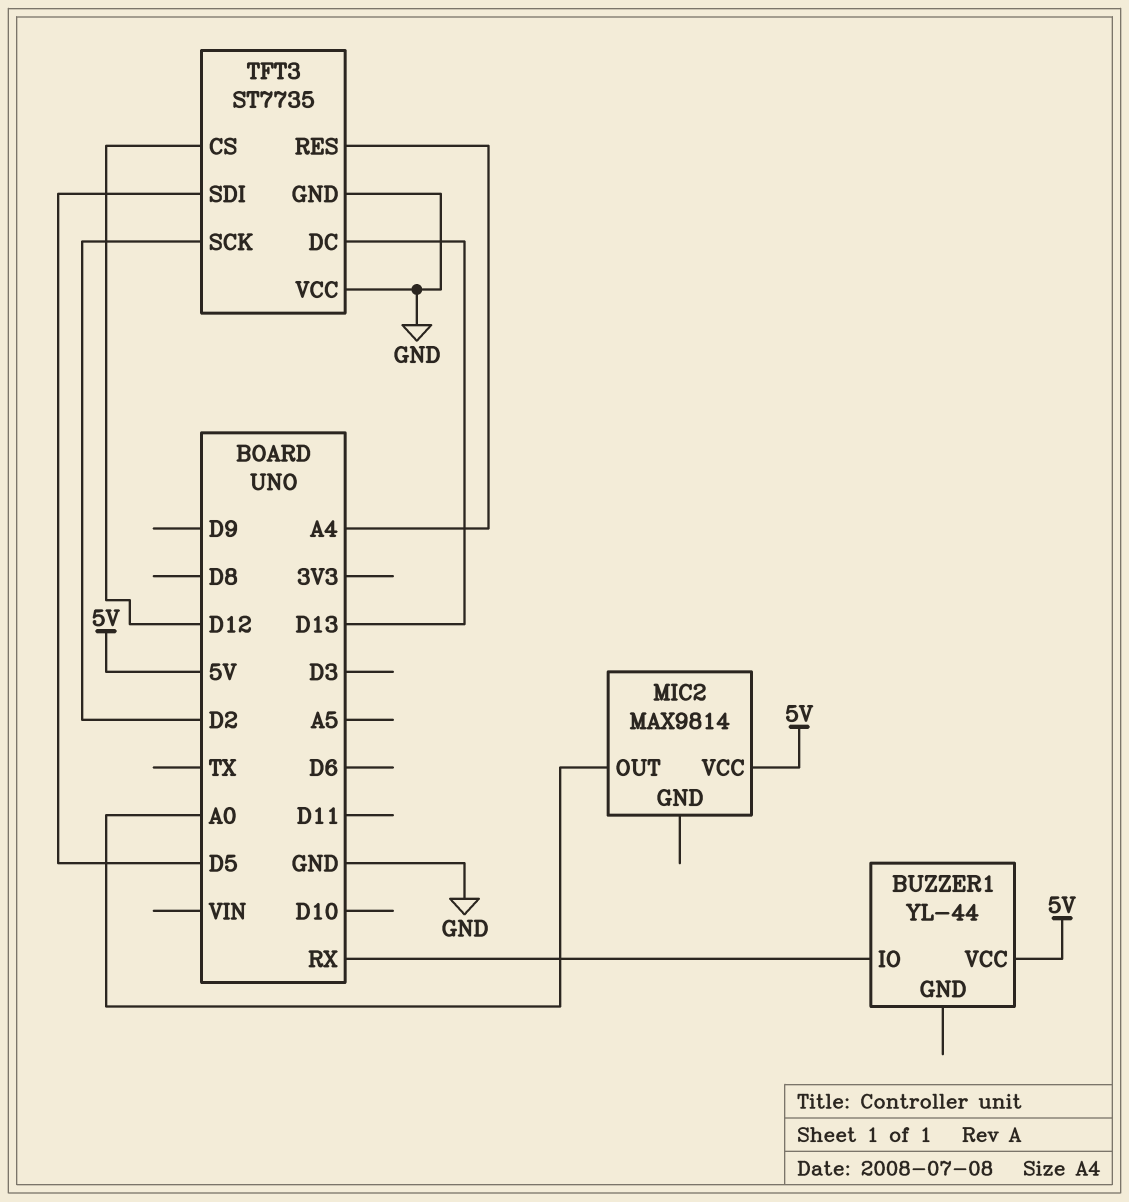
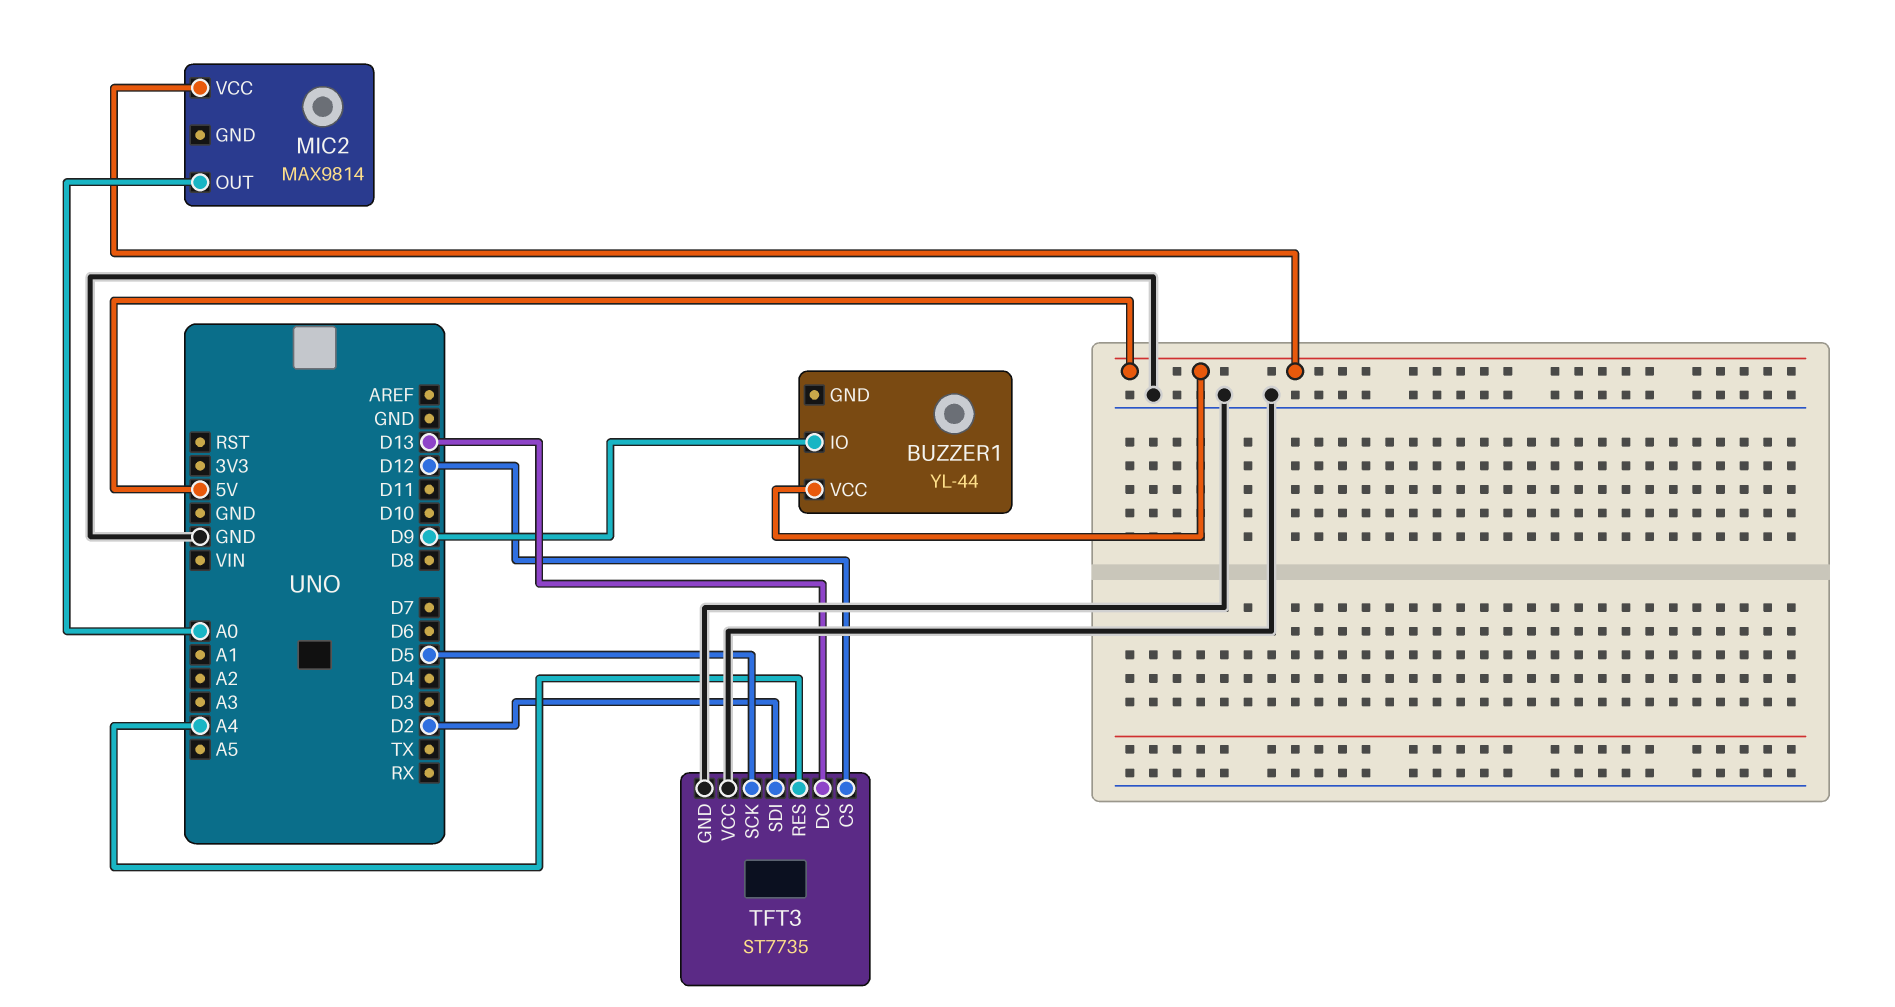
BUZZER1 pin IO: RX -> D9
TFT3 pin SCK: D2 -> D5
TFT3 pin SDI: D5 -> D2

